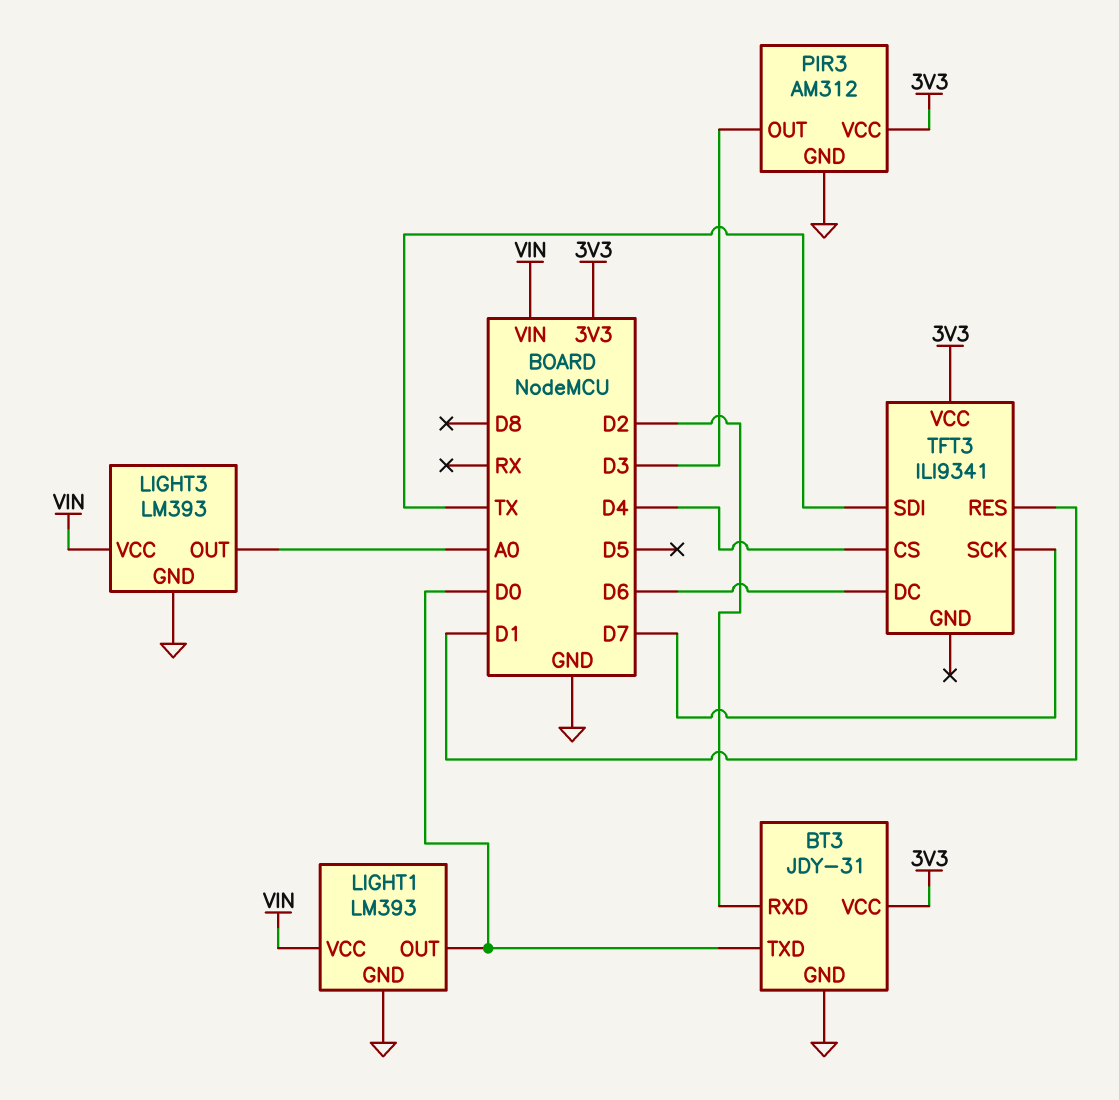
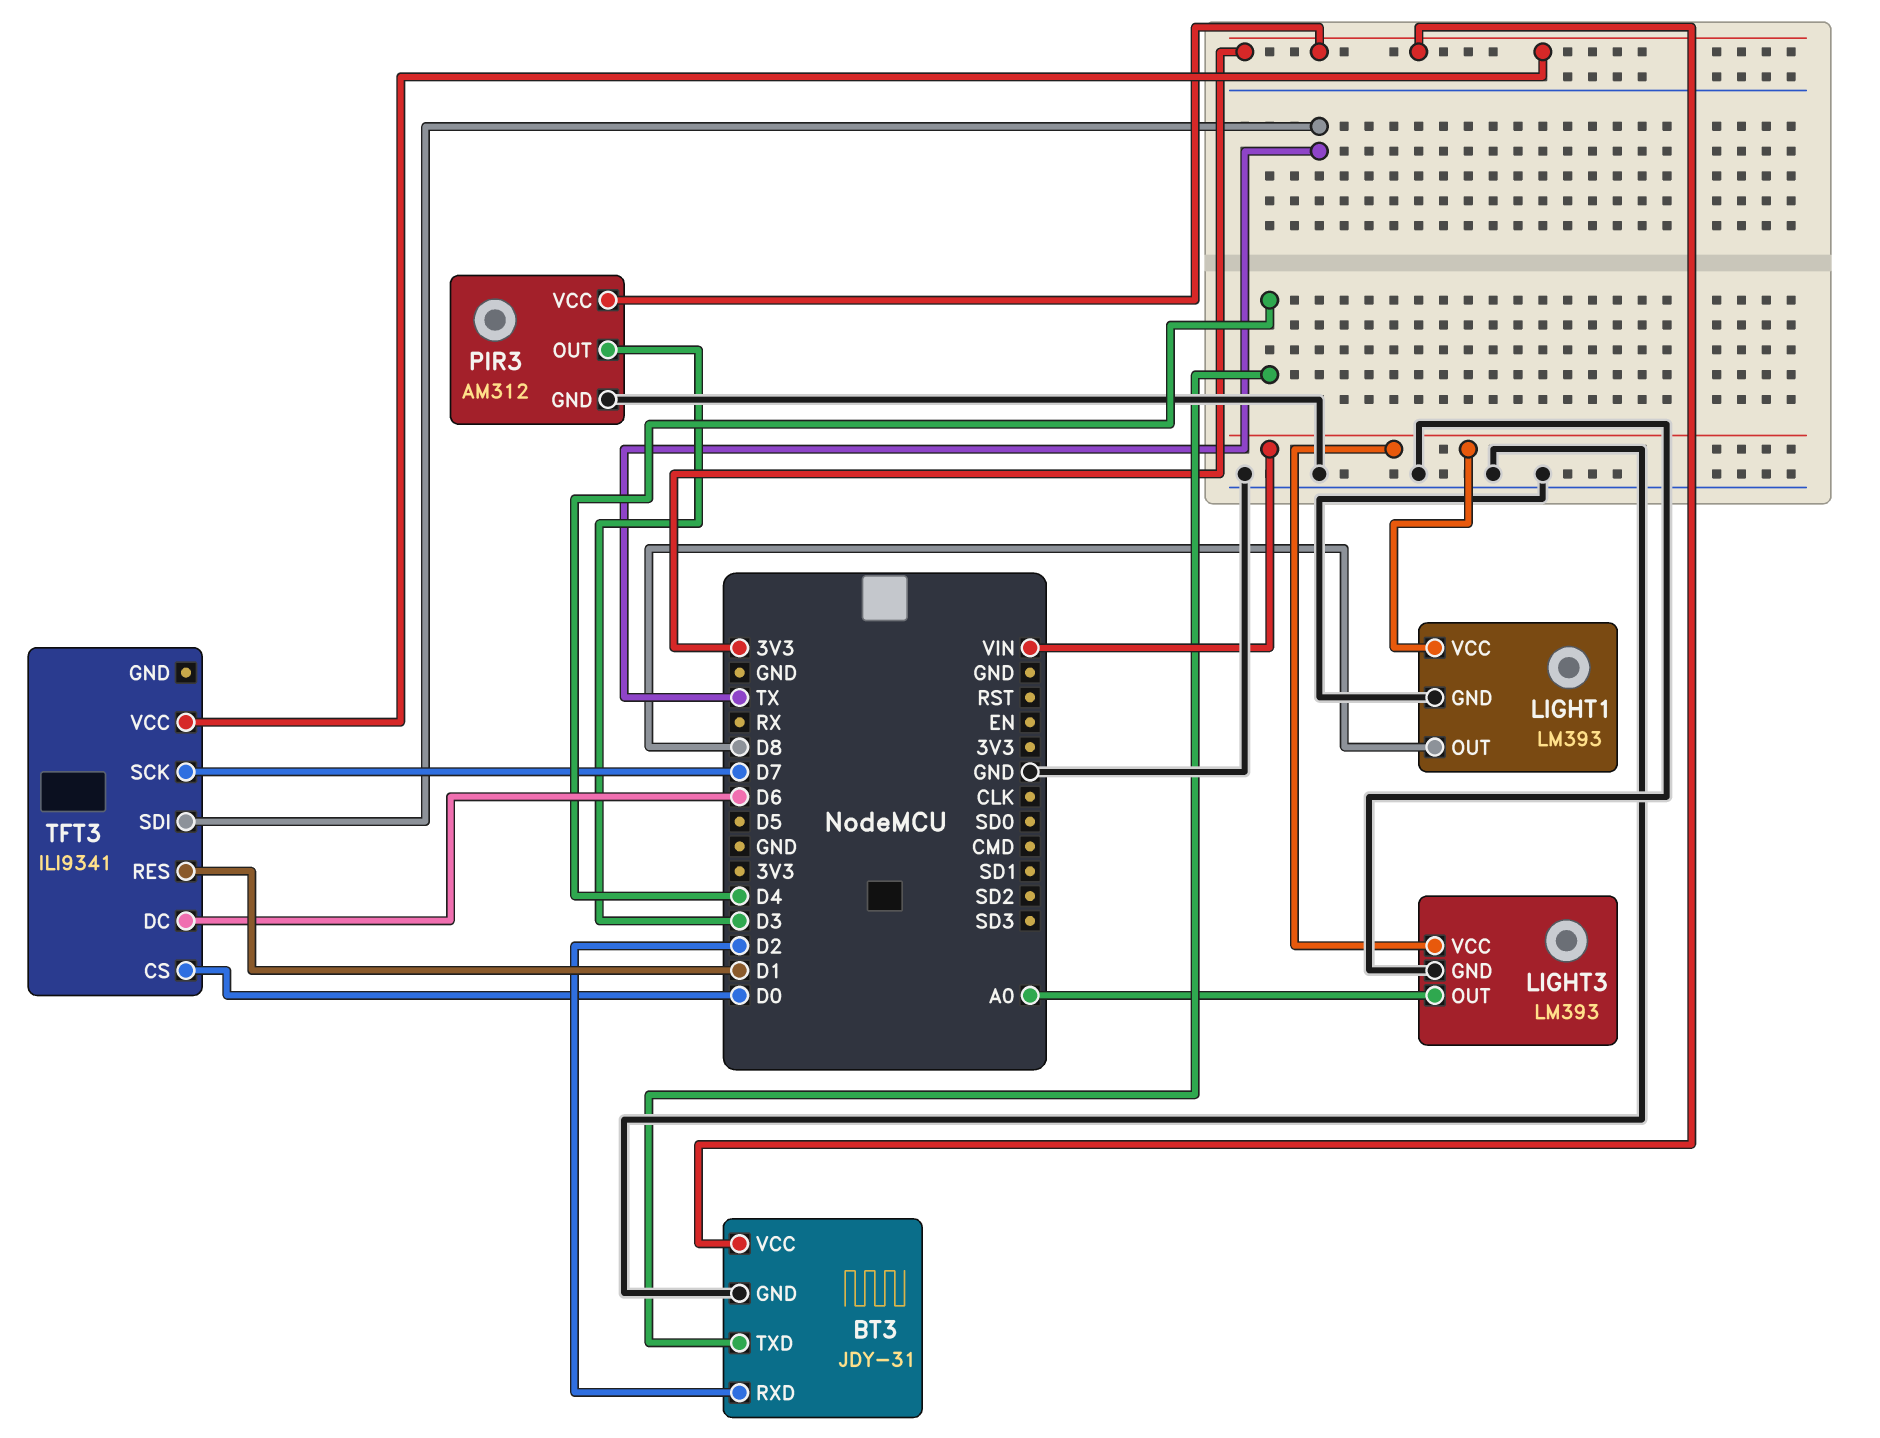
BT3 pin TXD: D0 -> D4
LIGHT1 pin OUT: D0 -> D8
TFT3 pin CS: D4 -> D0

